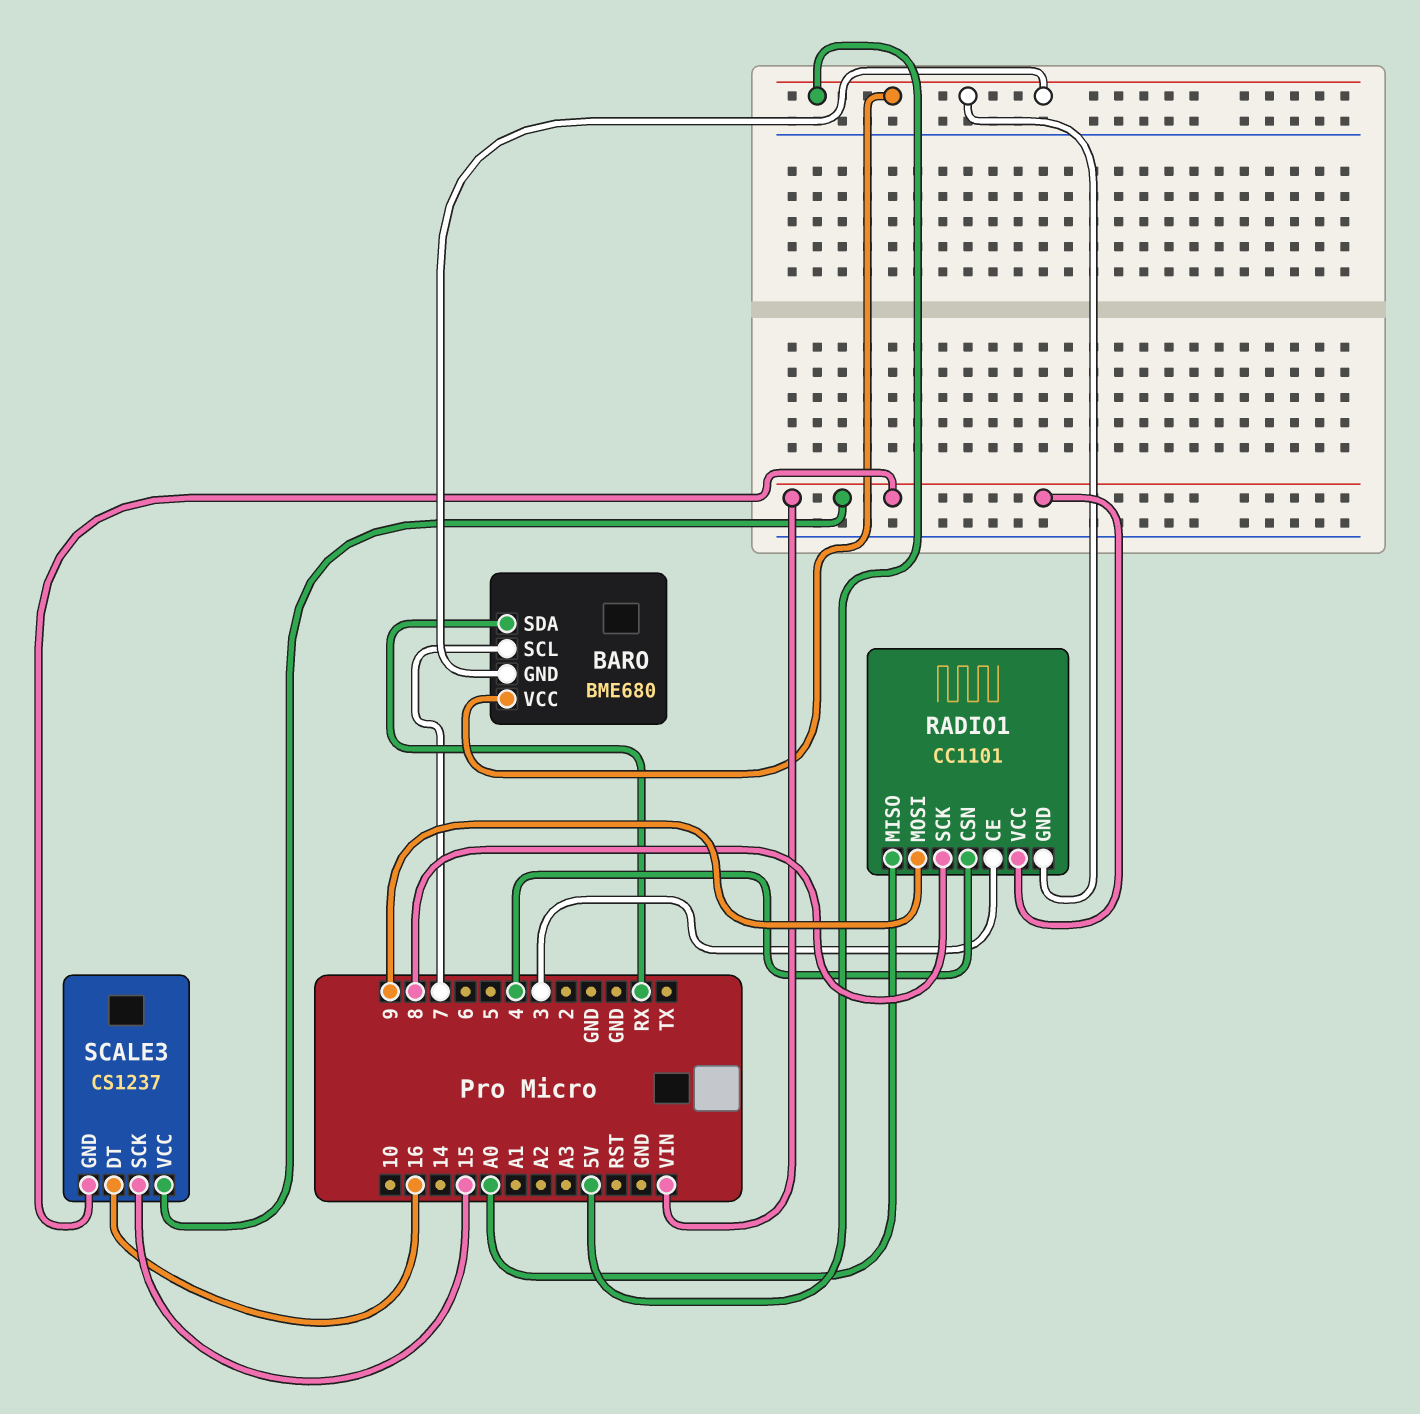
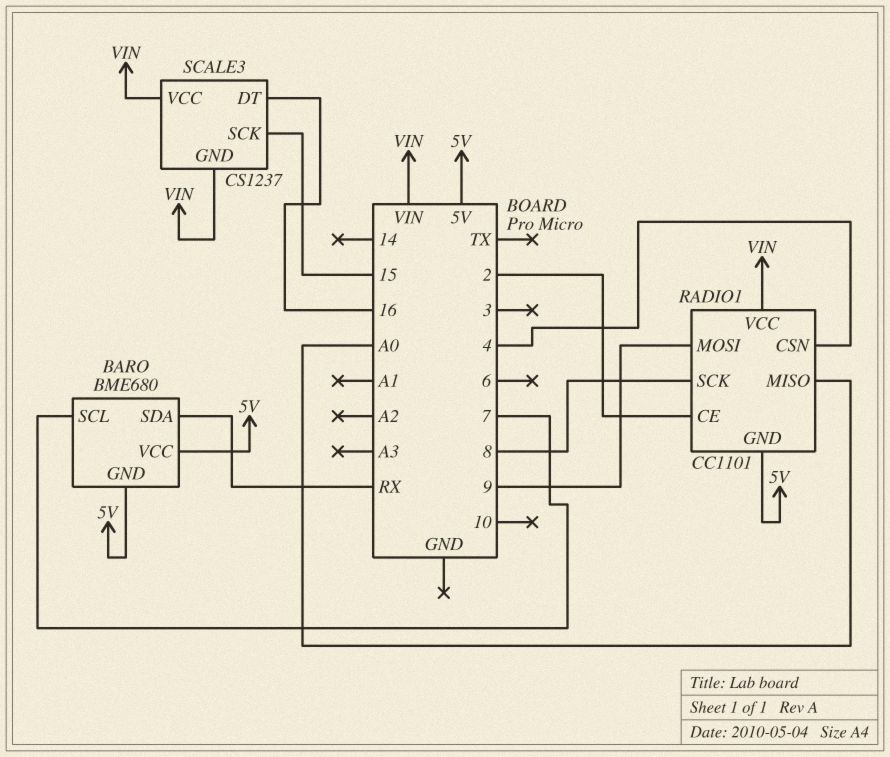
RADIO1 pin CE: 3 -> 2

